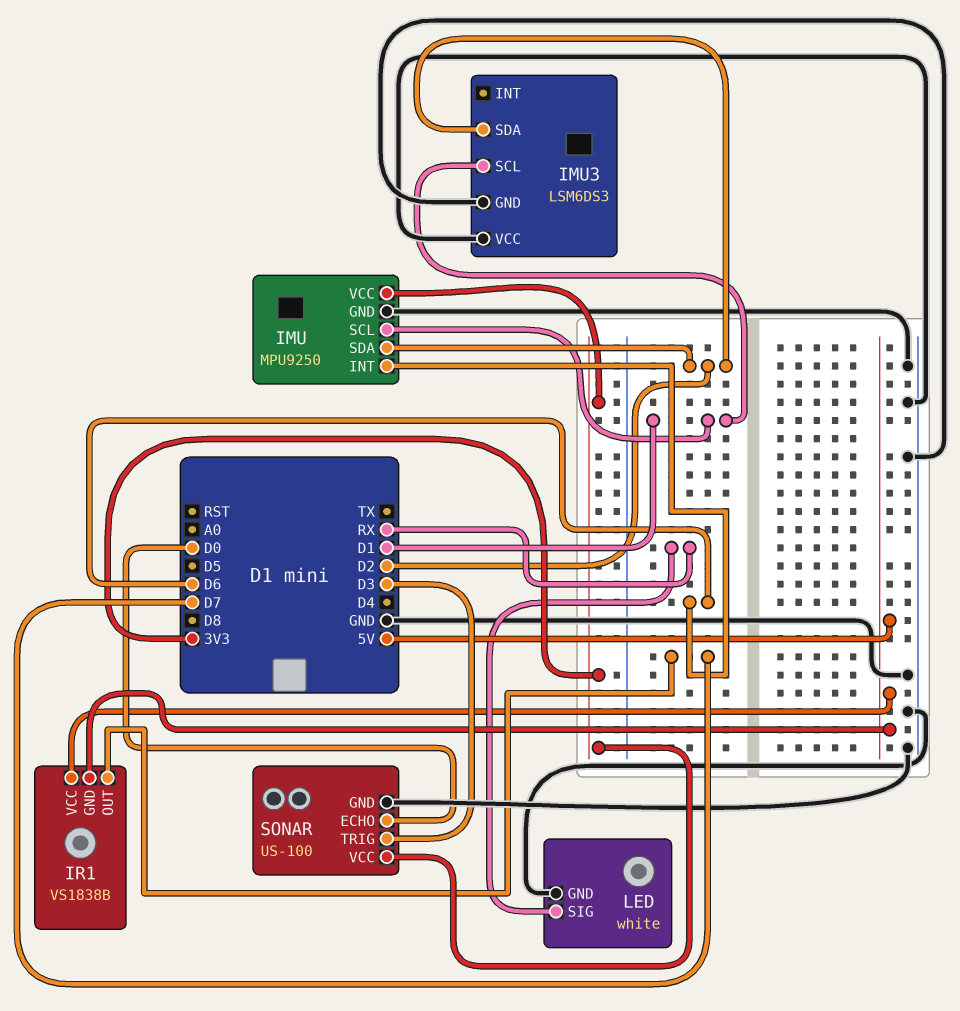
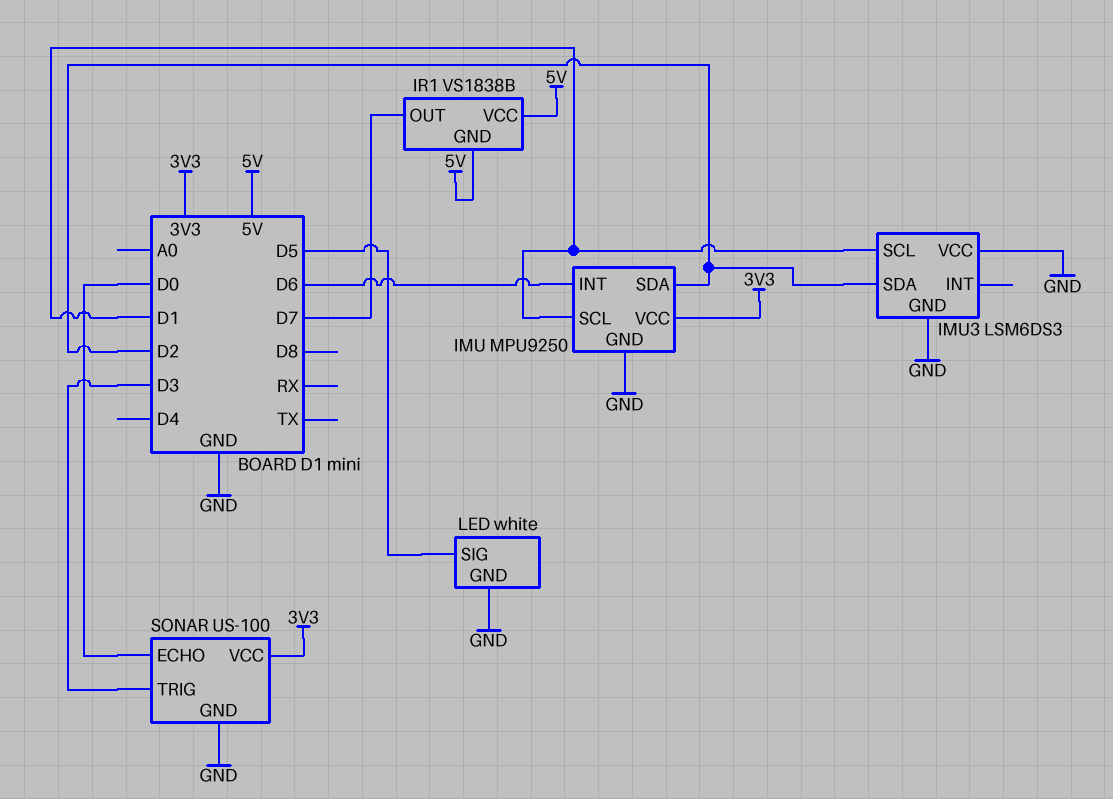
LED pin SIG: RX -> D5

